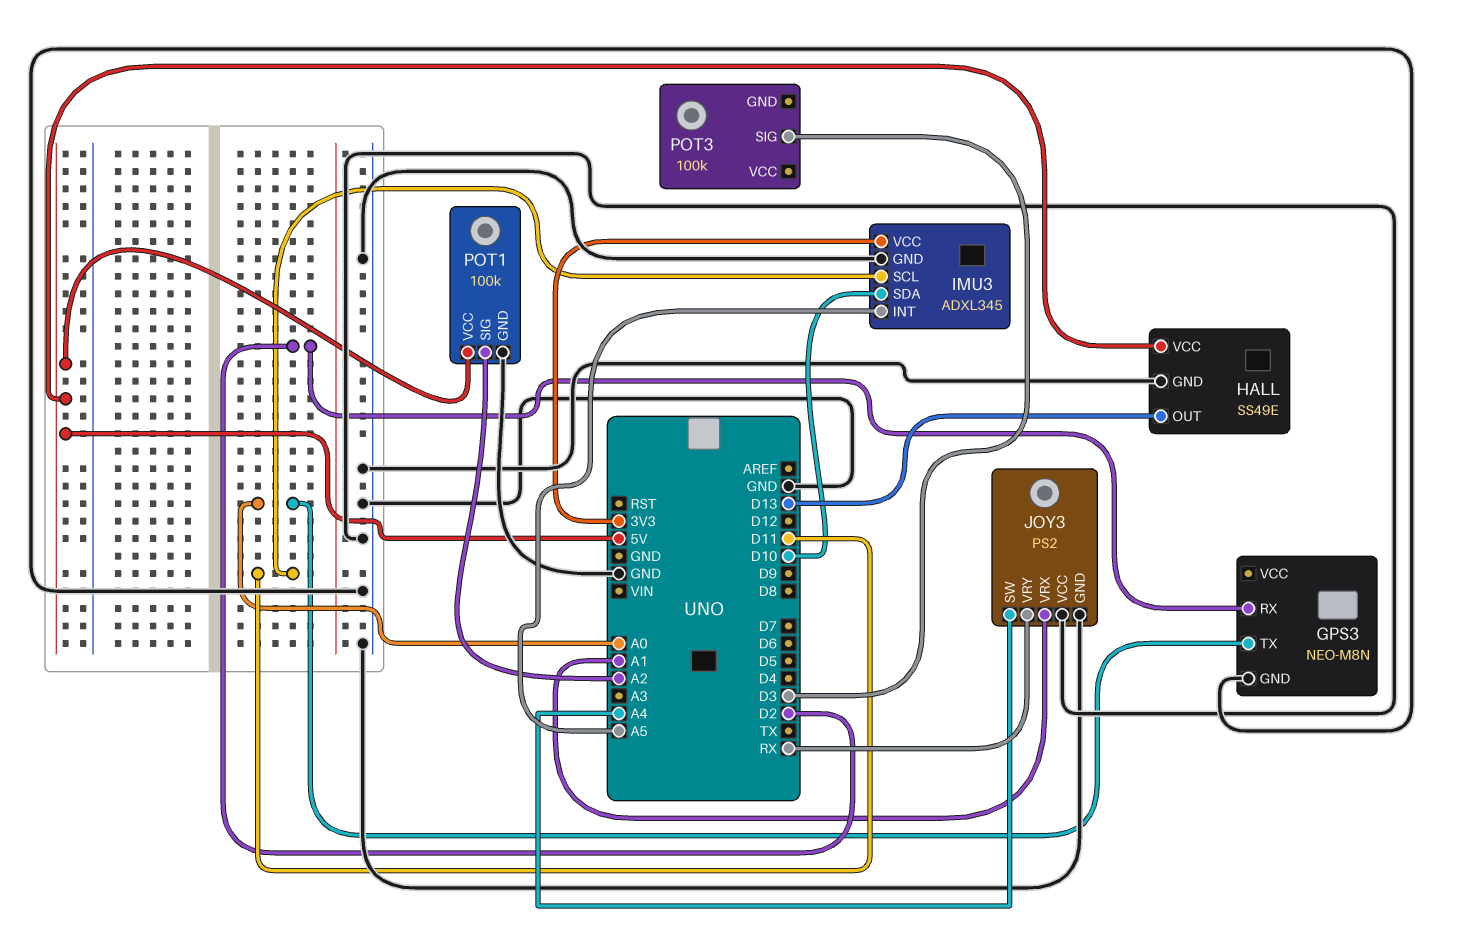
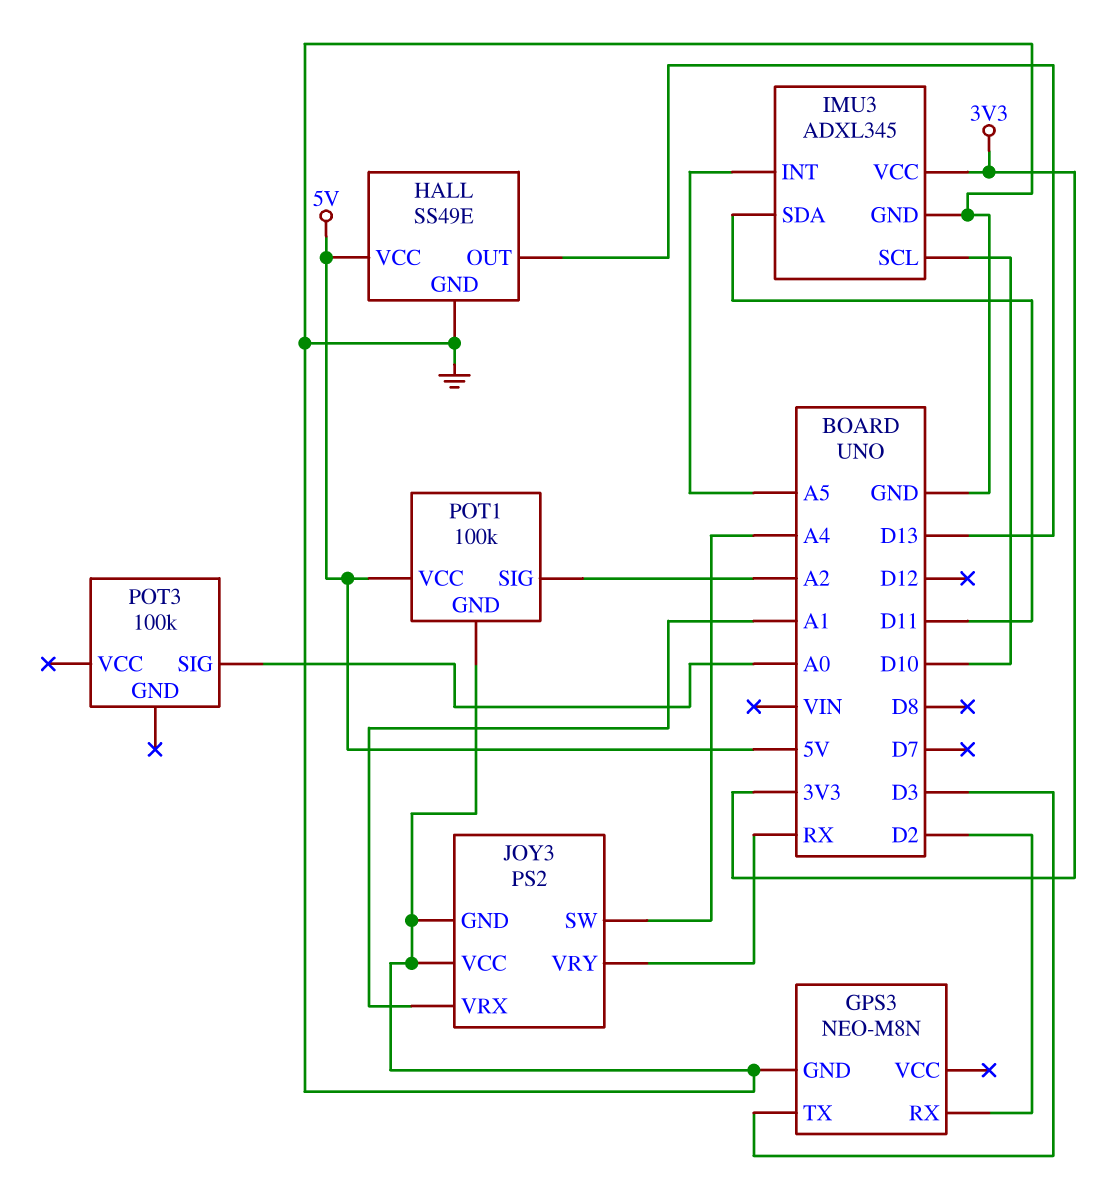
GPS3 pin TX: A0 -> D3
IMU3 pin SCL: D11 -> D10
IMU3 pin SDA: D10 -> D11
POT3 pin SIG: D3 -> A0

